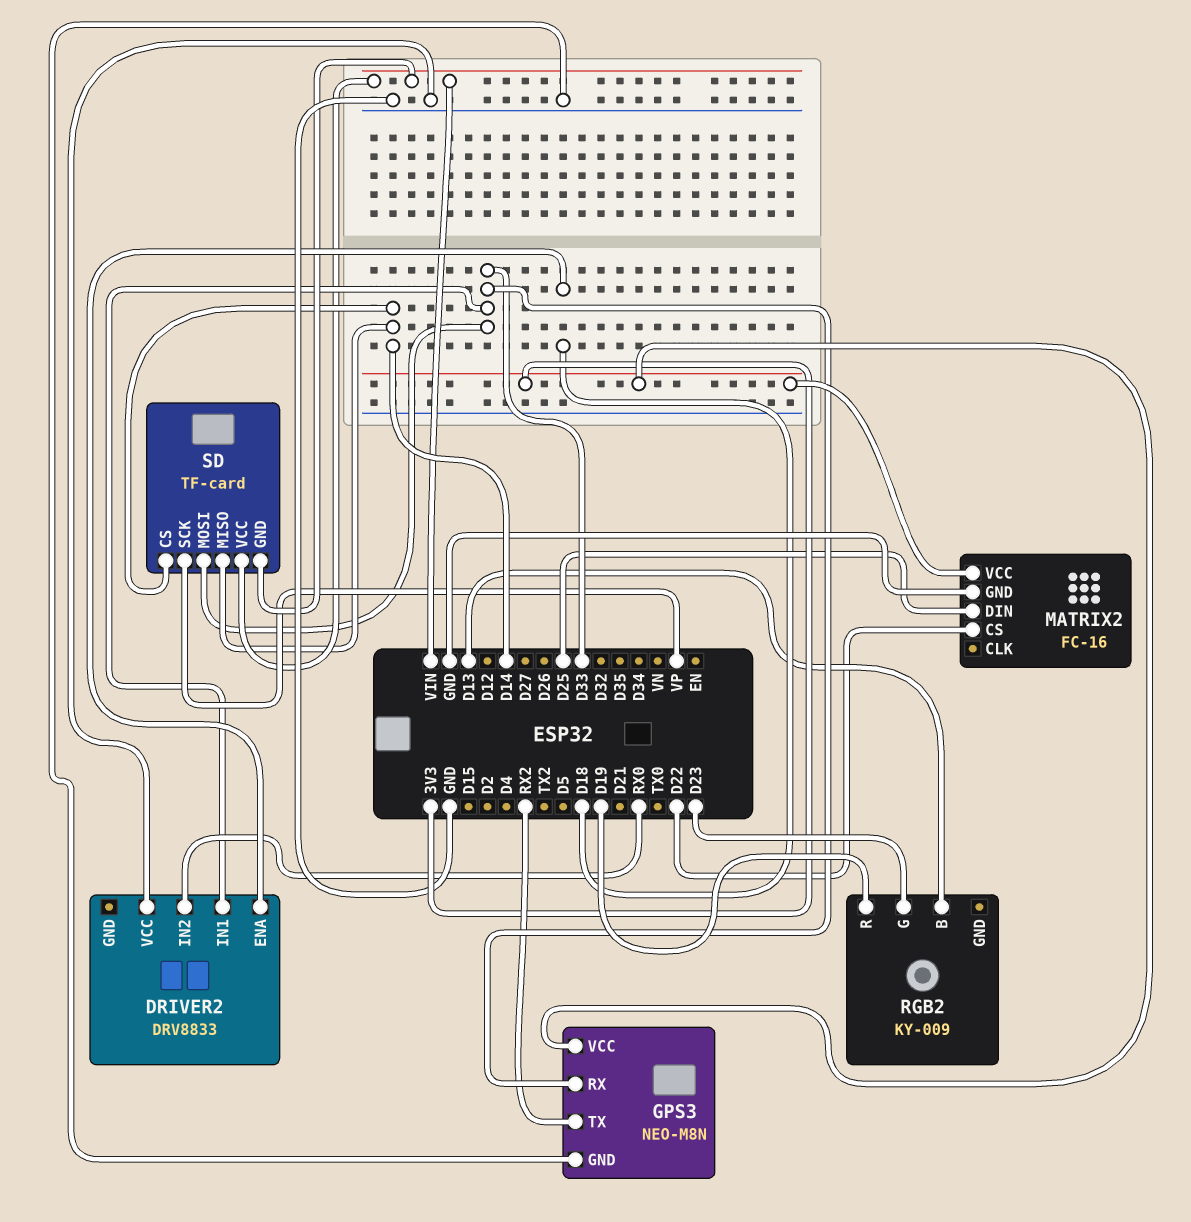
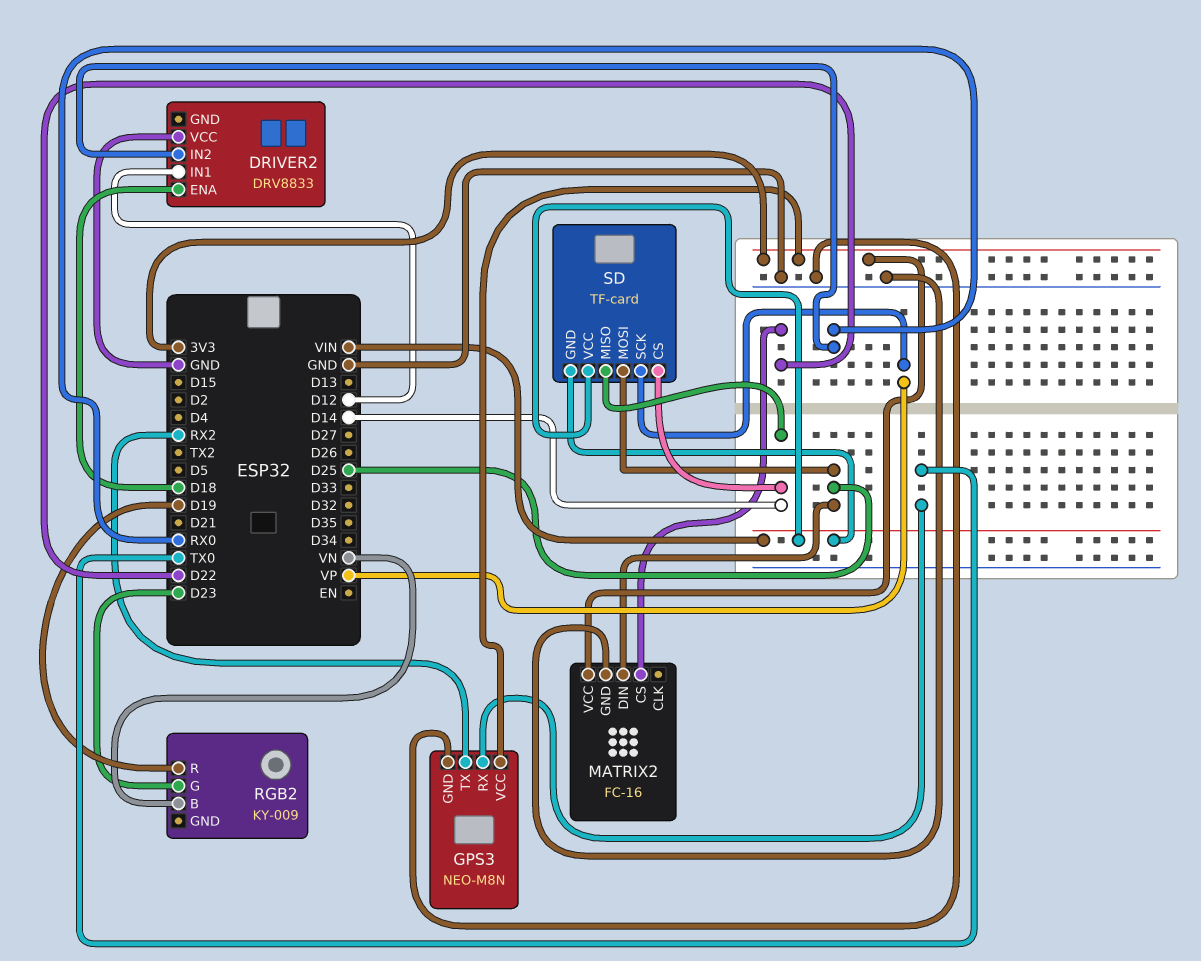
DRIVER2 pin IN1: D33 -> D12
GPS3 pin RX: D33 -> TX0
RGB2 pin B: D13 -> VN
SD pin MOSI: D33 -> D25

